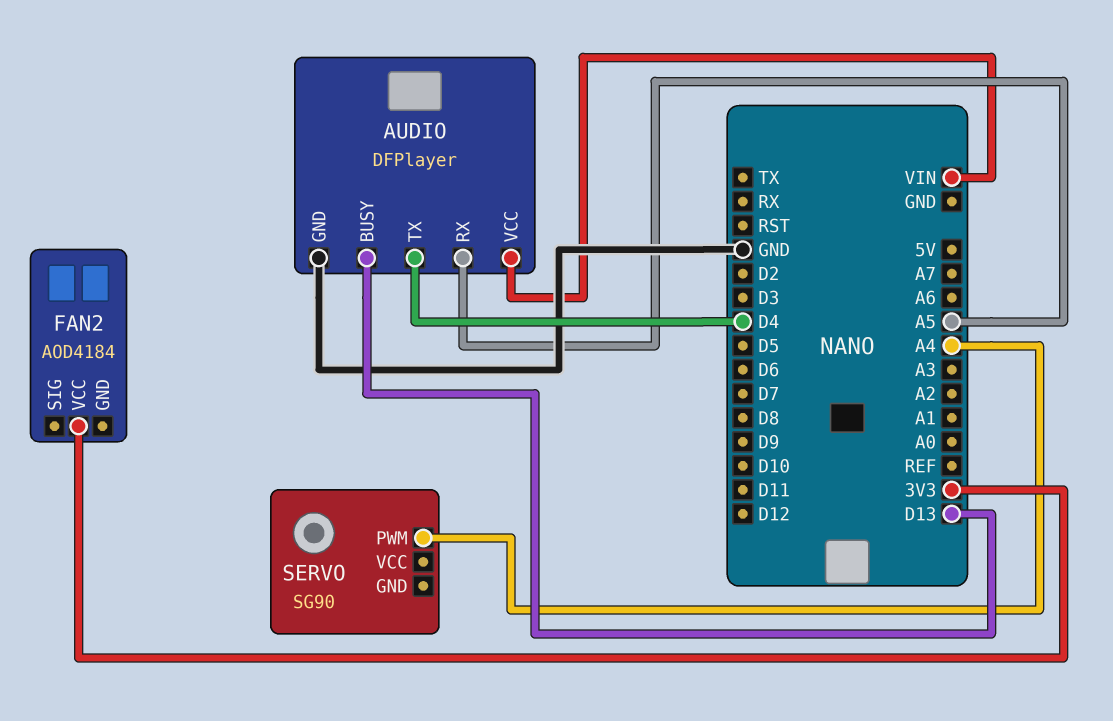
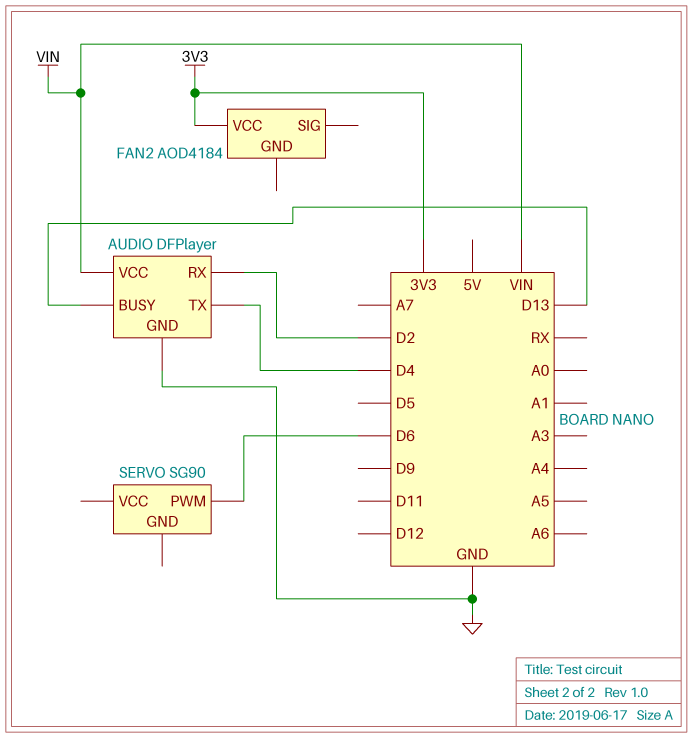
AUDIO pin RX: A5 -> D2
SERVO pin PWM: A4 -> D6

